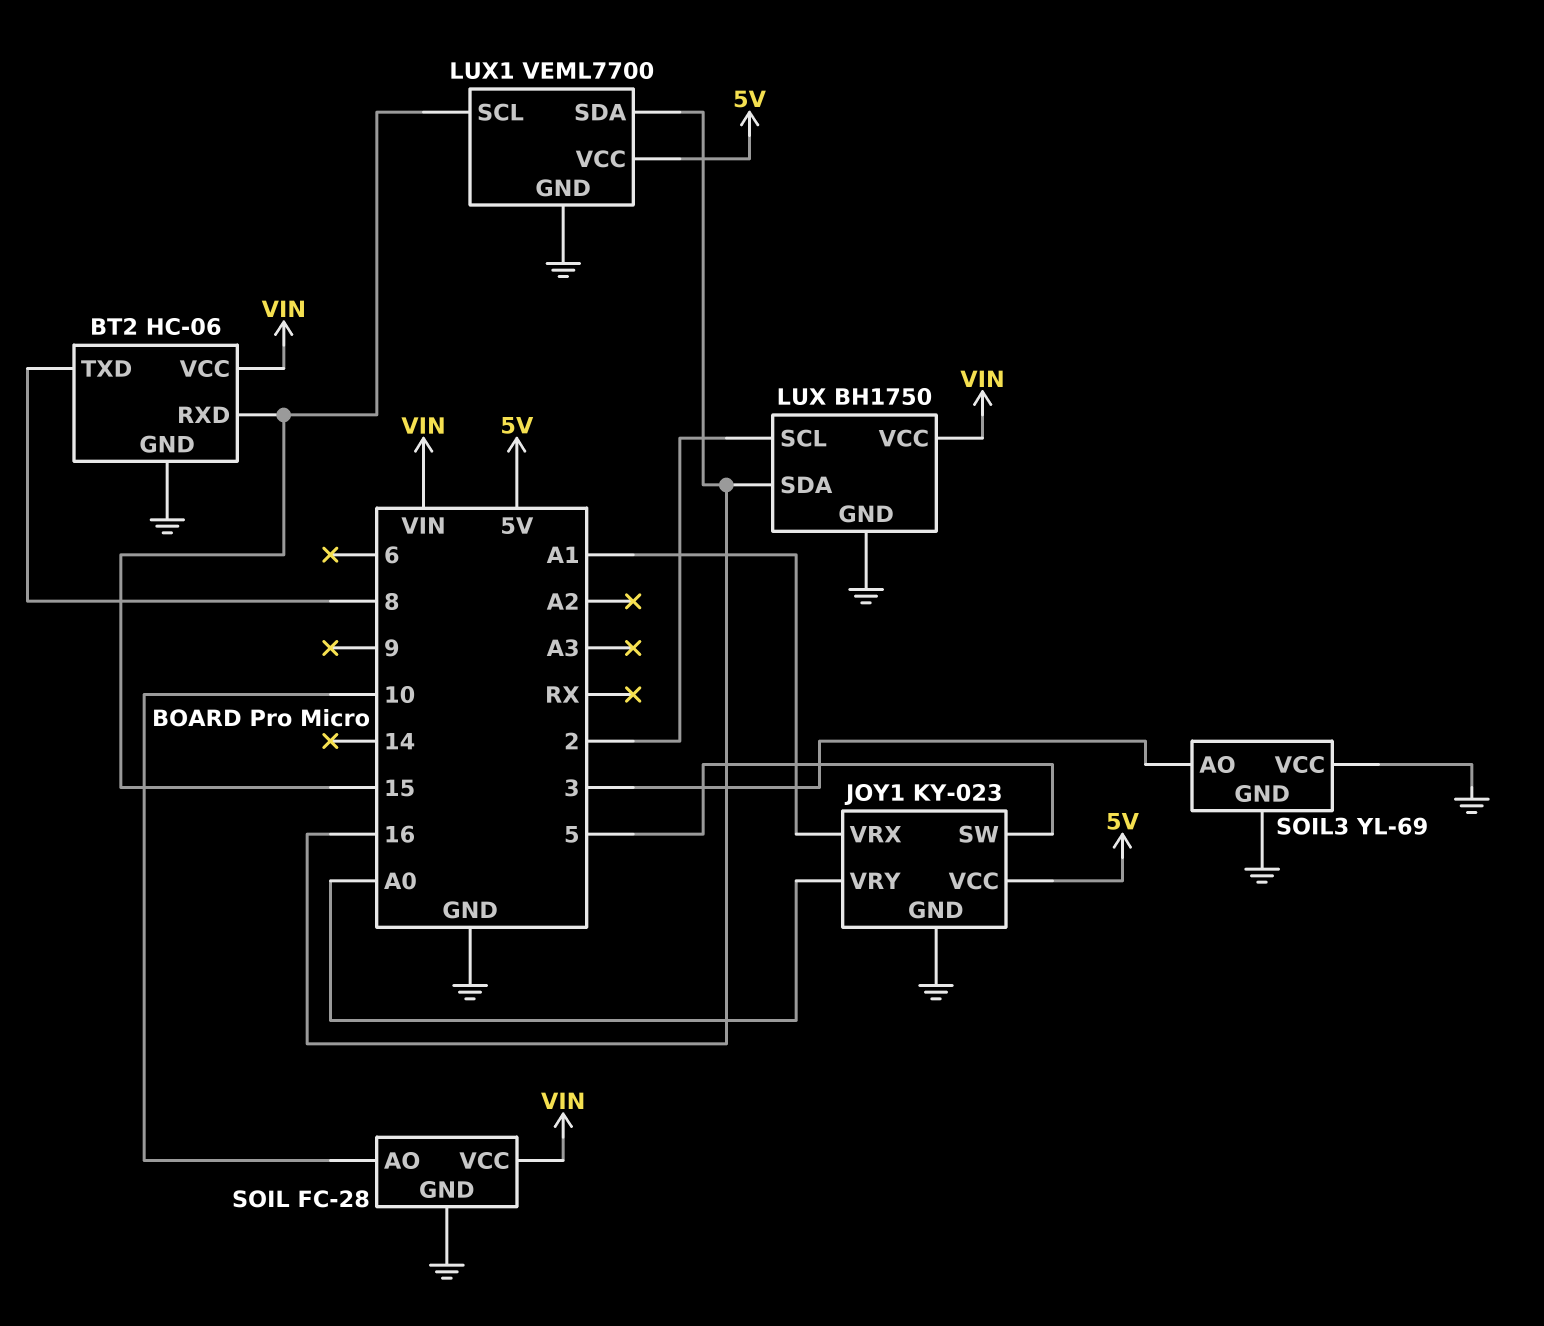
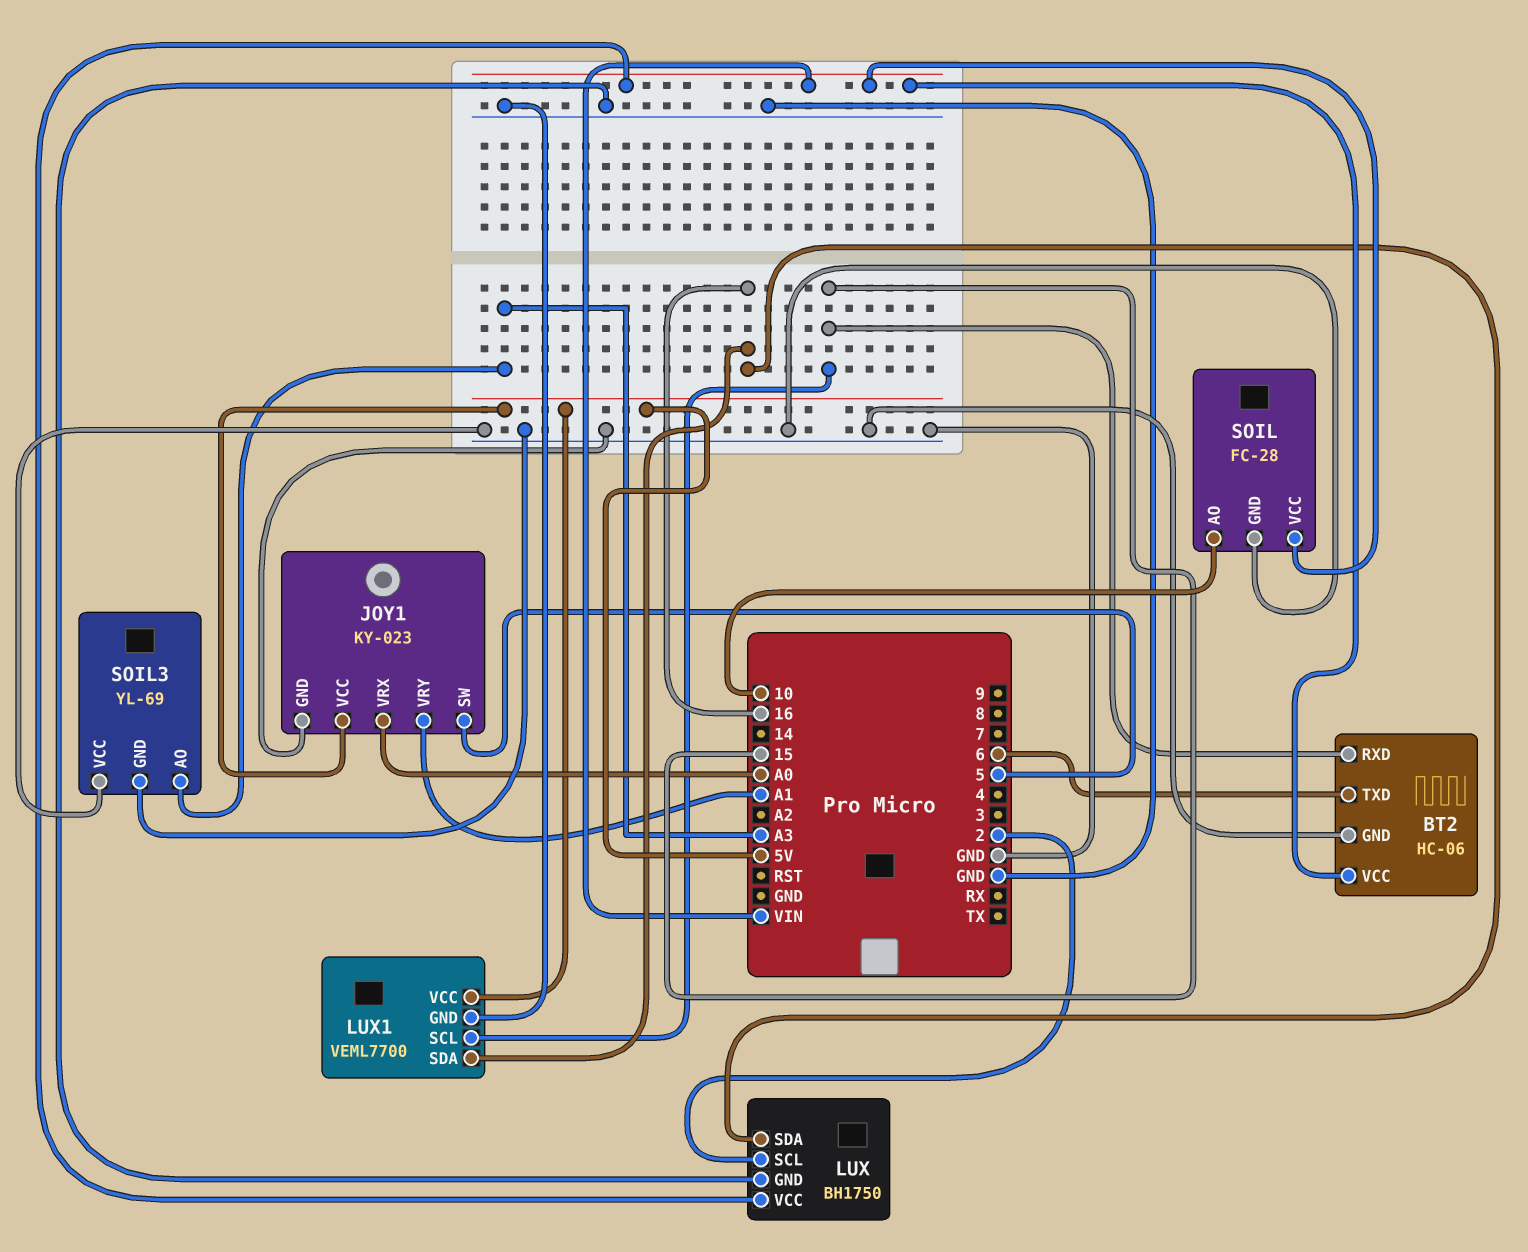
BT2 pin TXD: 8 -> 6
JOY1 pin VRX: A1 -> A0
JOY1 pin VRY: A0 -> A1
SOIL3 pin AO: 3 -> A3

